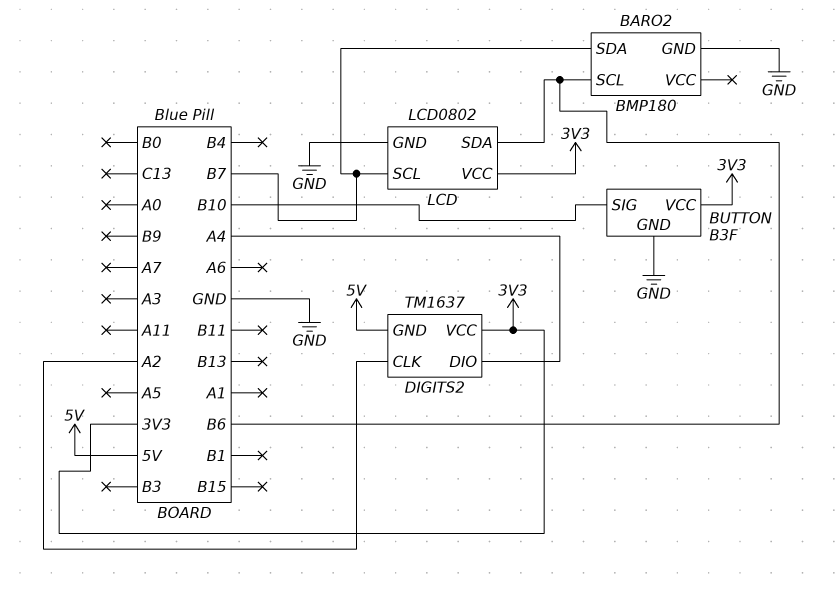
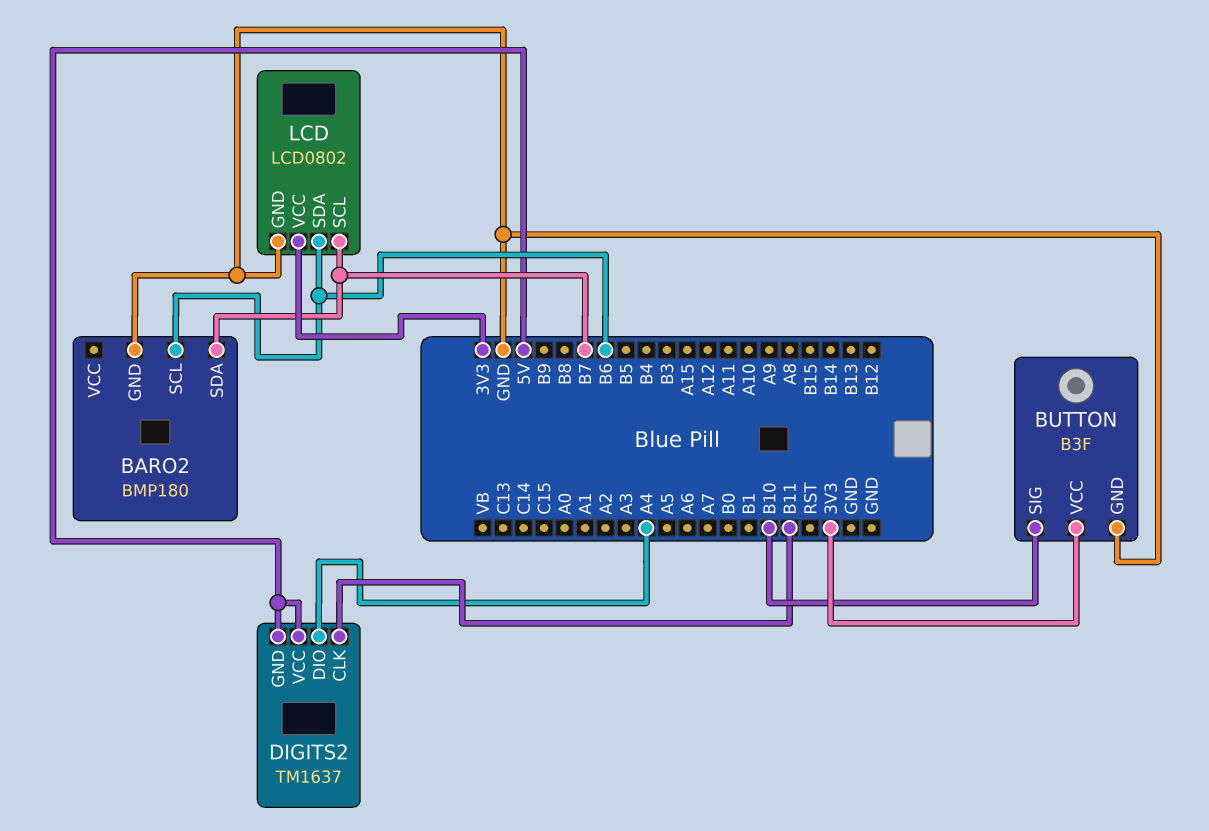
DIGITS2 pin CLK: A2 -> B11
DIGITS2 pin VCC: 3V3 -> 5V

